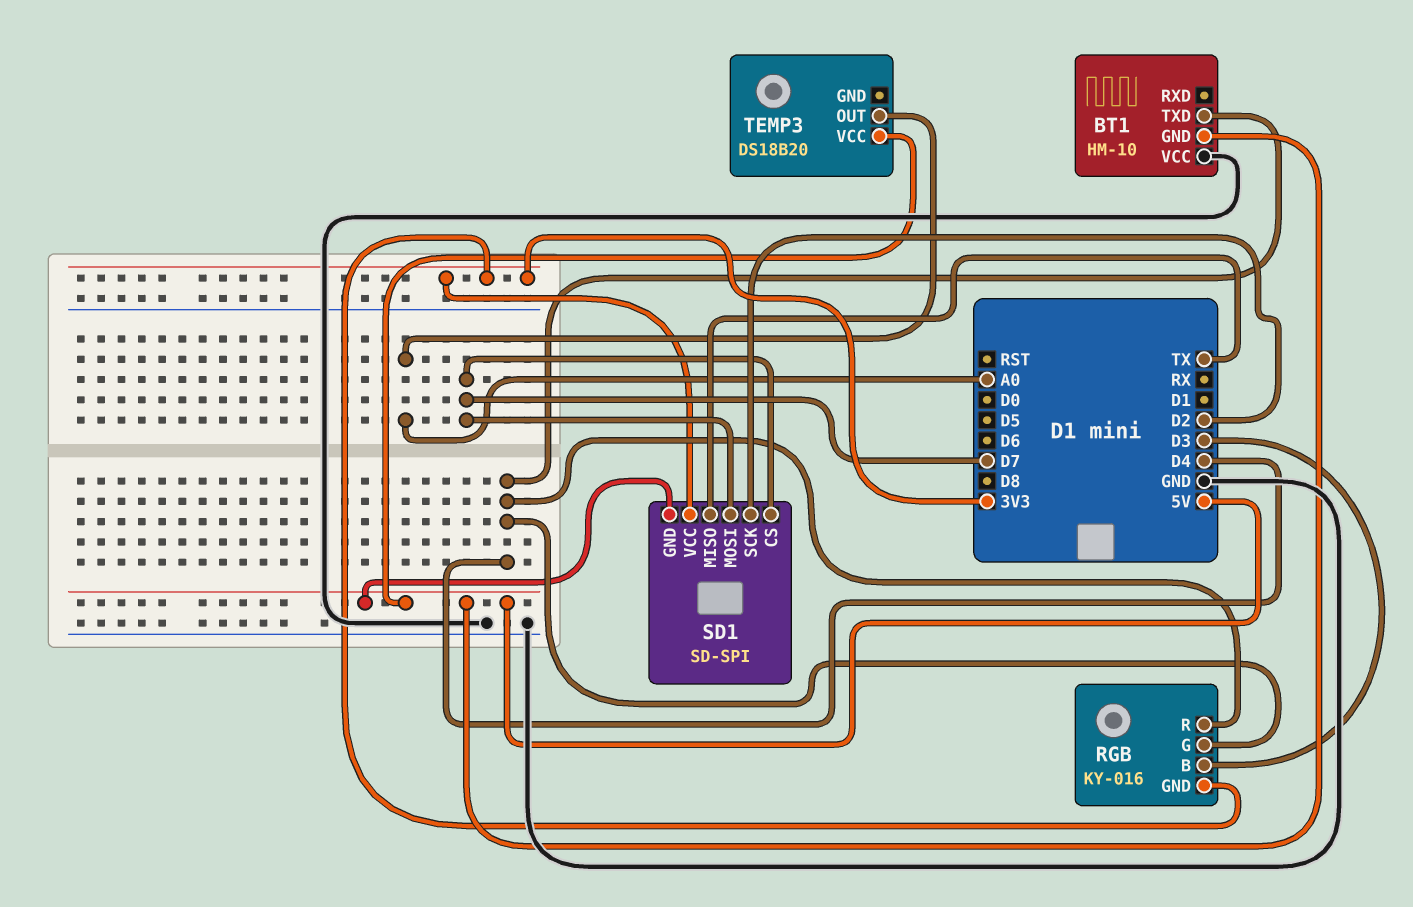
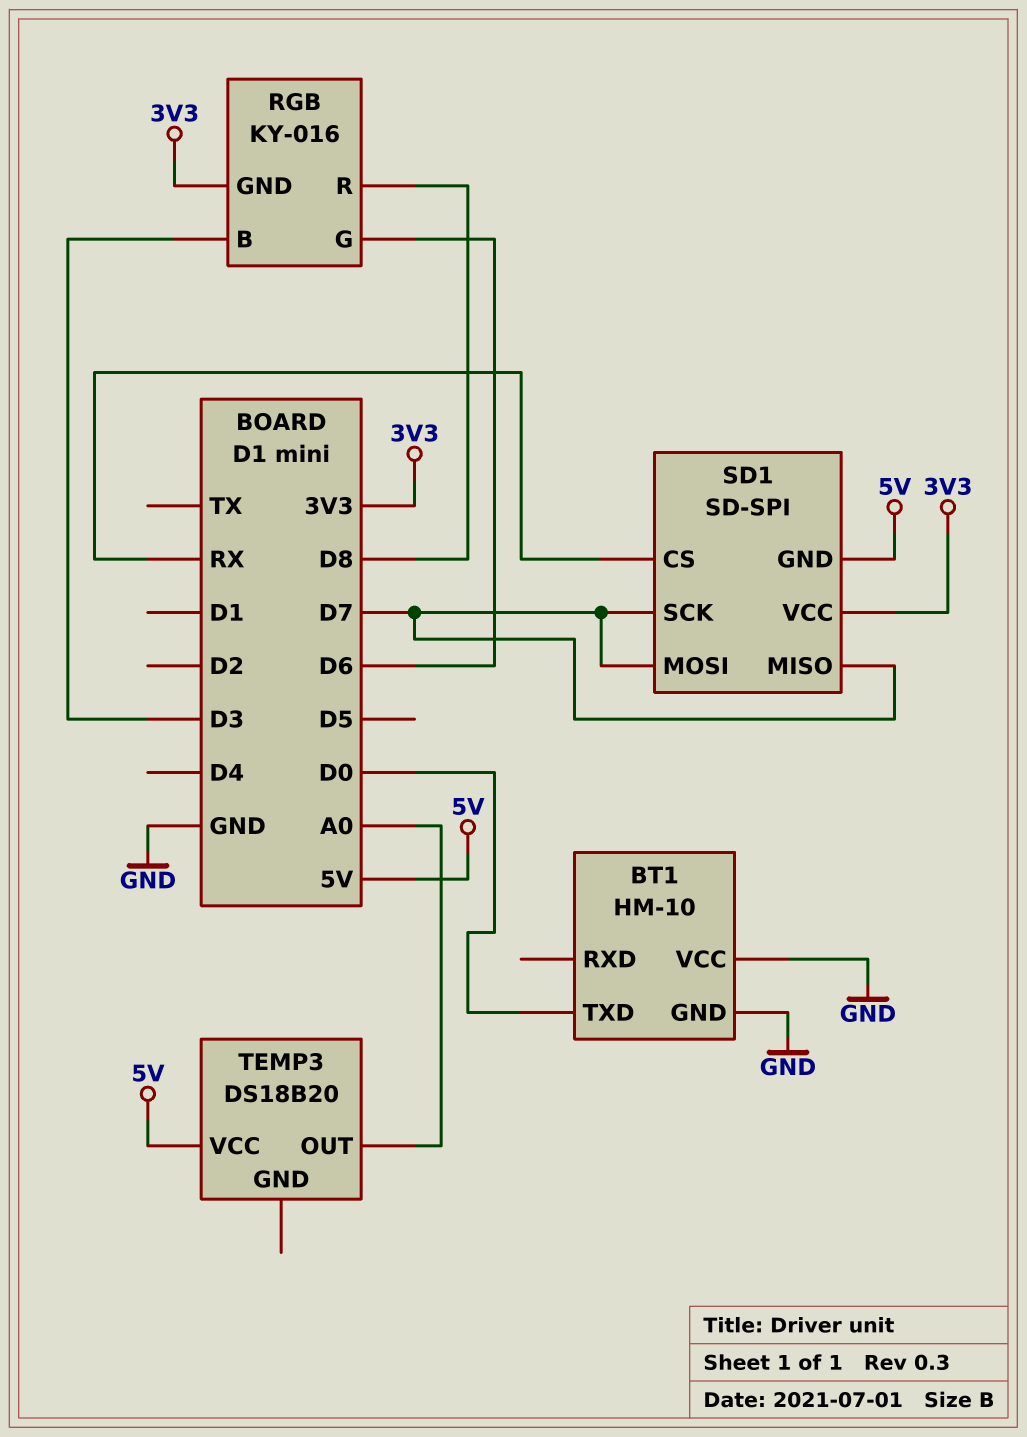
BT1 pin GND: 5V -> GND
BT1 pin TXD: D4 -> D0
RGB pin G: D4 -> D6
RGB pin R: D4 -> D8
SD1 pin CS: D7 -> RX
SD1 pin MISO: TX -> D7
SD1 pin SCK: D2 -> D7

